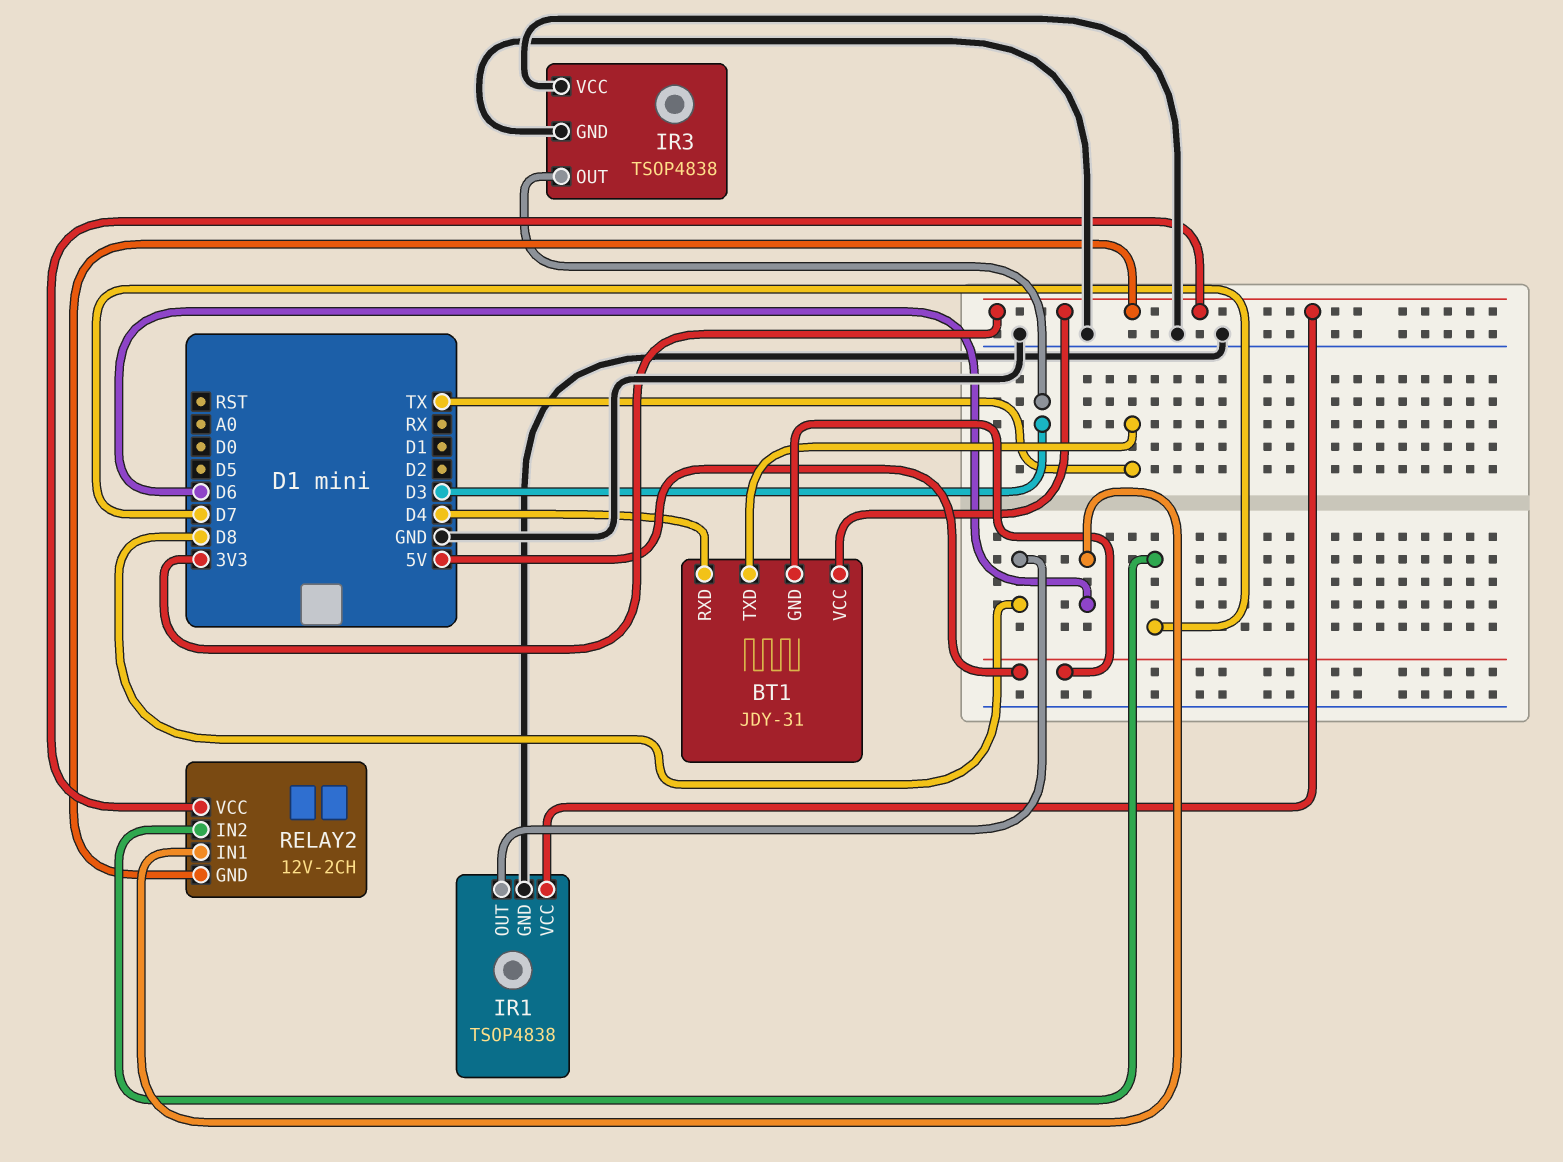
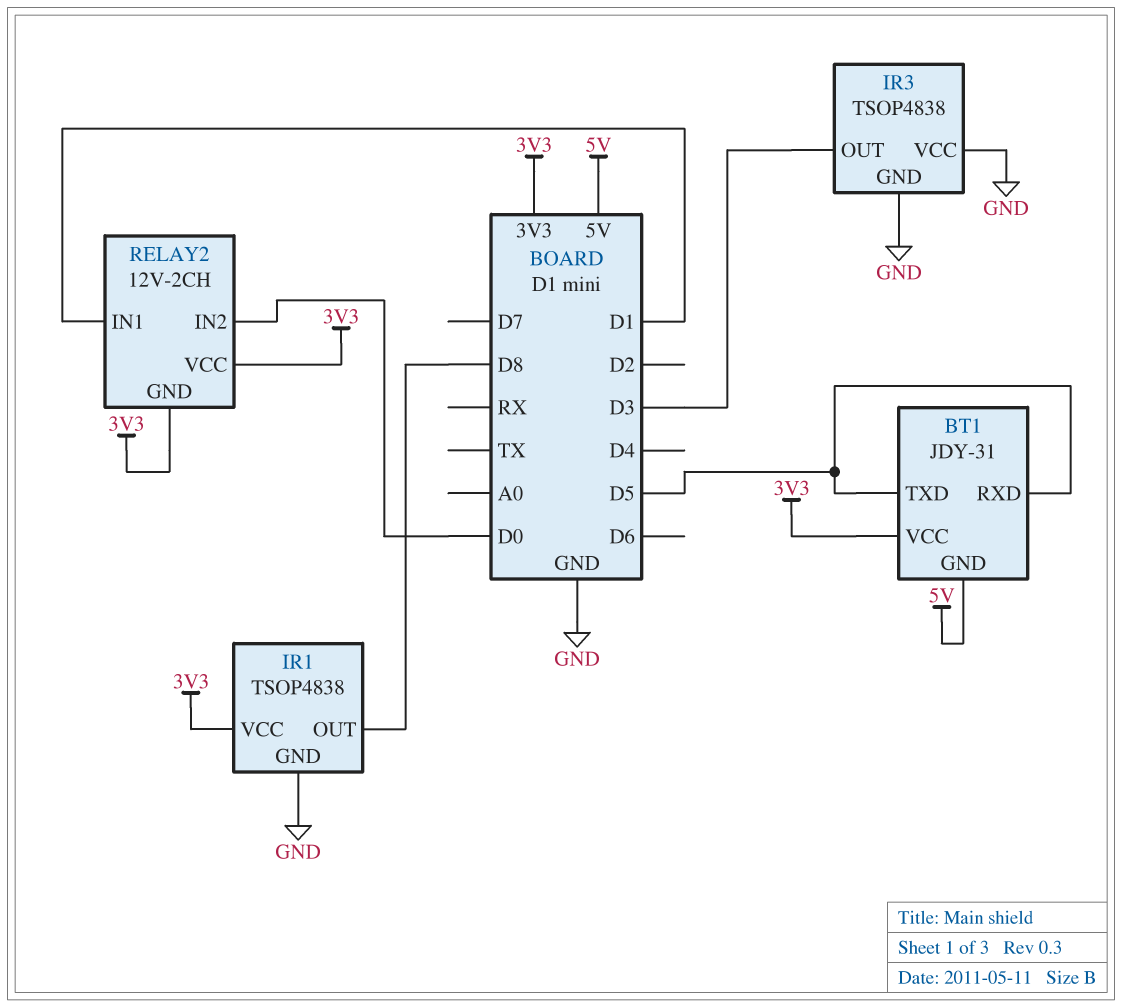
BT1 pin RXD: D4 -> D5
BT1 pin TXD: TX -> D5
RELAY2 pin IN1: D6 -> D1
RELAY2 pin IN2: D7 -> D0

